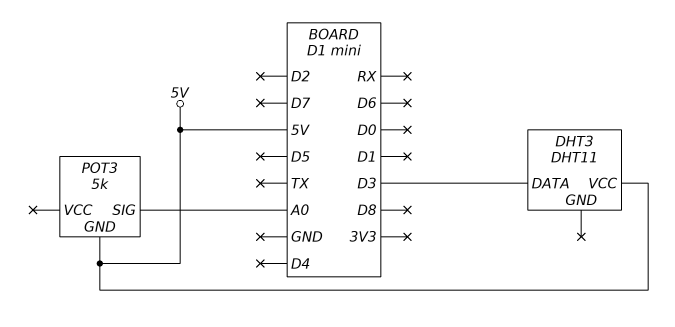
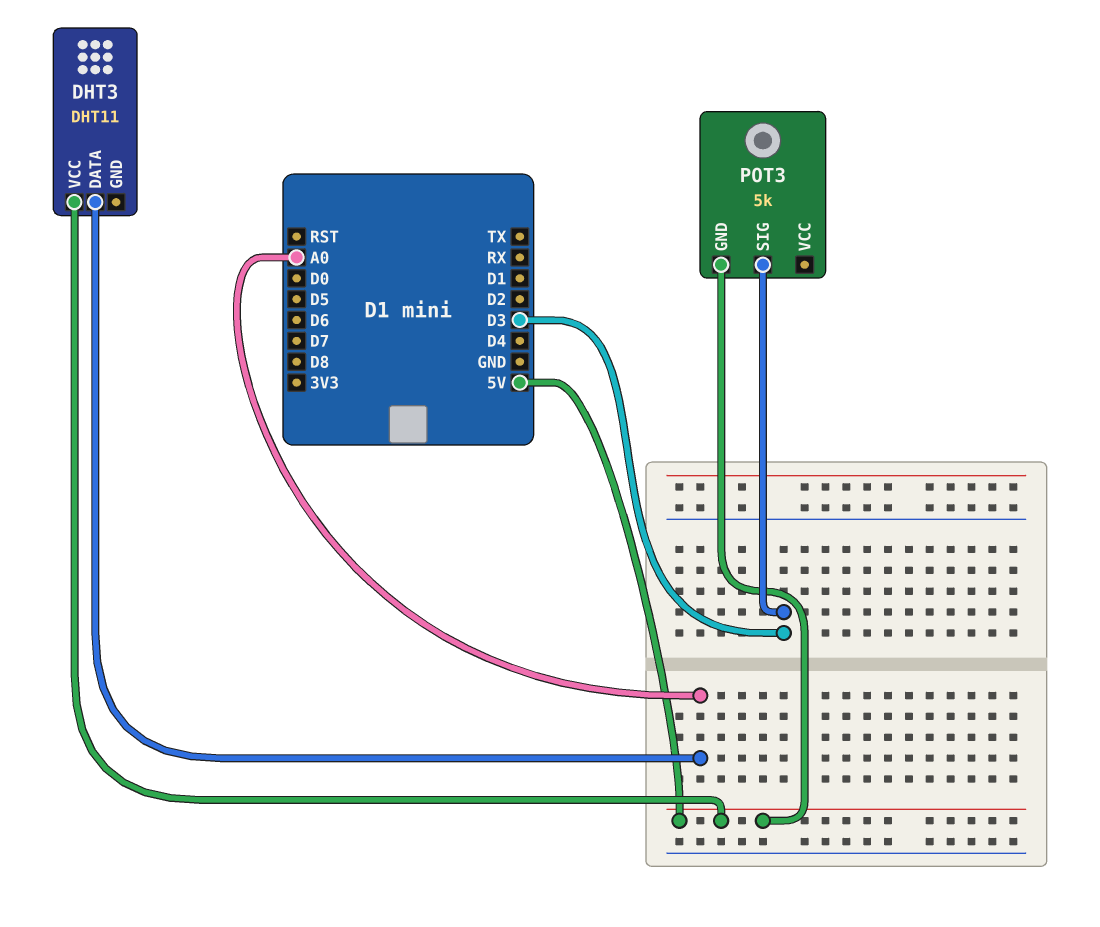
DHT3 pin DATA: D3 -> A0
POT3 pin SIG: A0 -> D3

